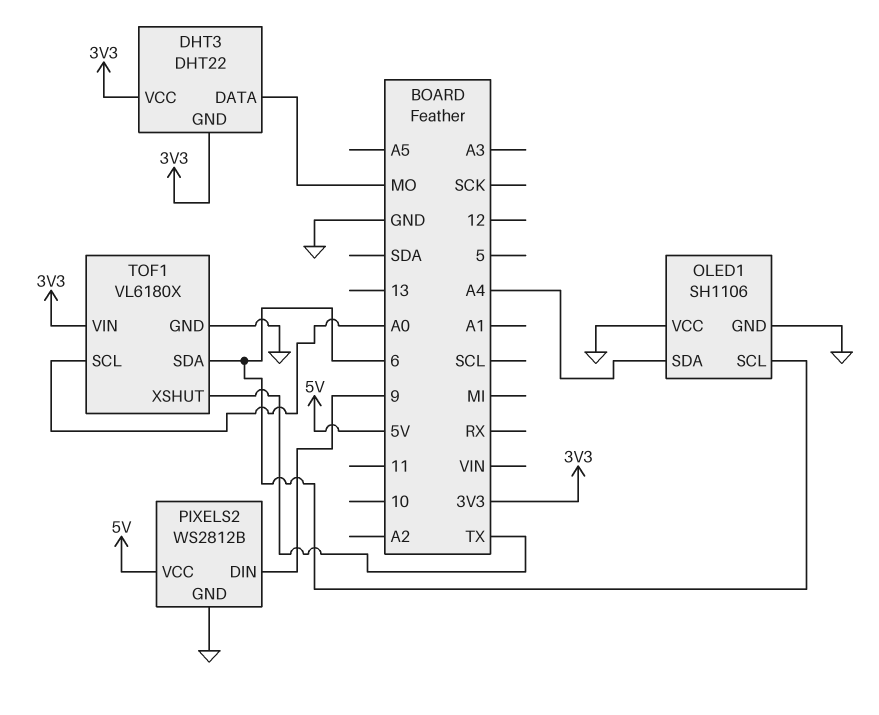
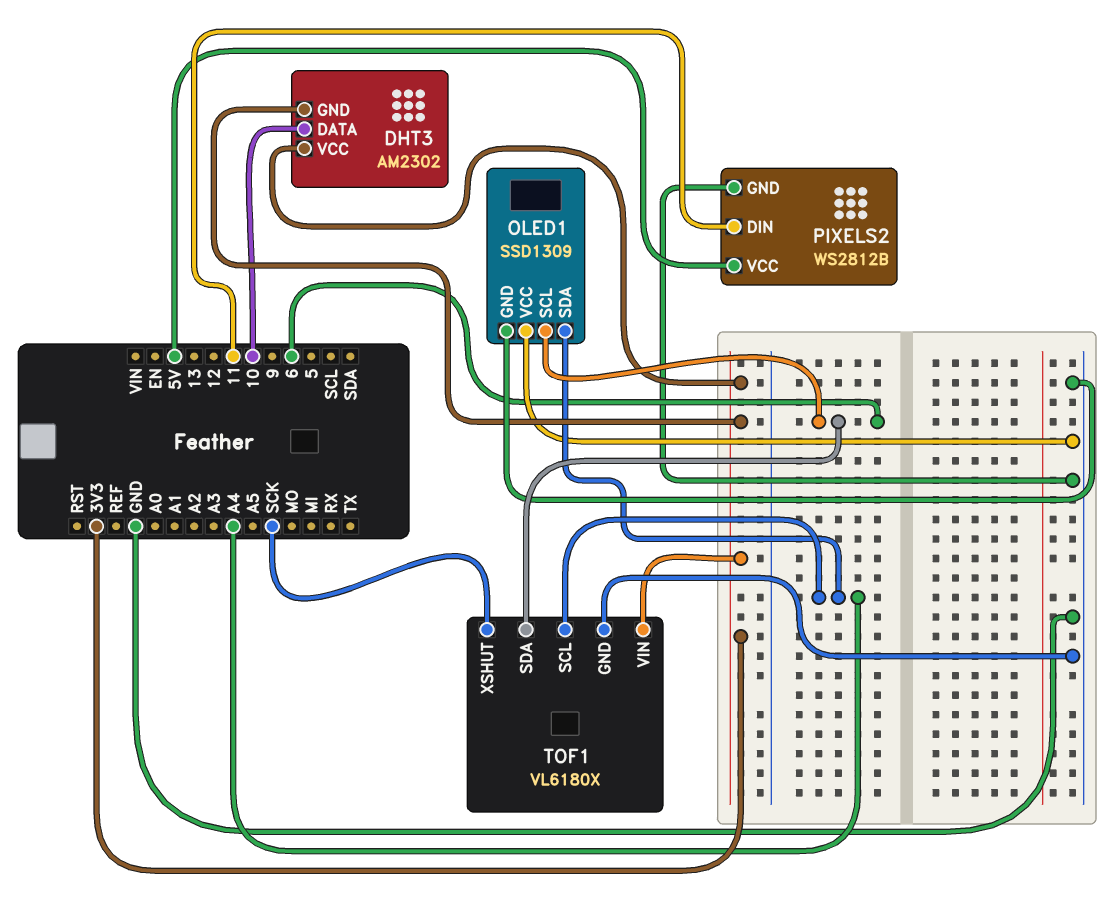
DHT3: DHT22 -> AM2302
DHT3 pin DATA: MO -> 10
OLED1: SH1106 -> SSD1309
PIXELS2 pin DIN: 9 -> 11
TOF1 pin SCL: A0 -> A4
TOF1 pin XSHUT: TX -> SCK

